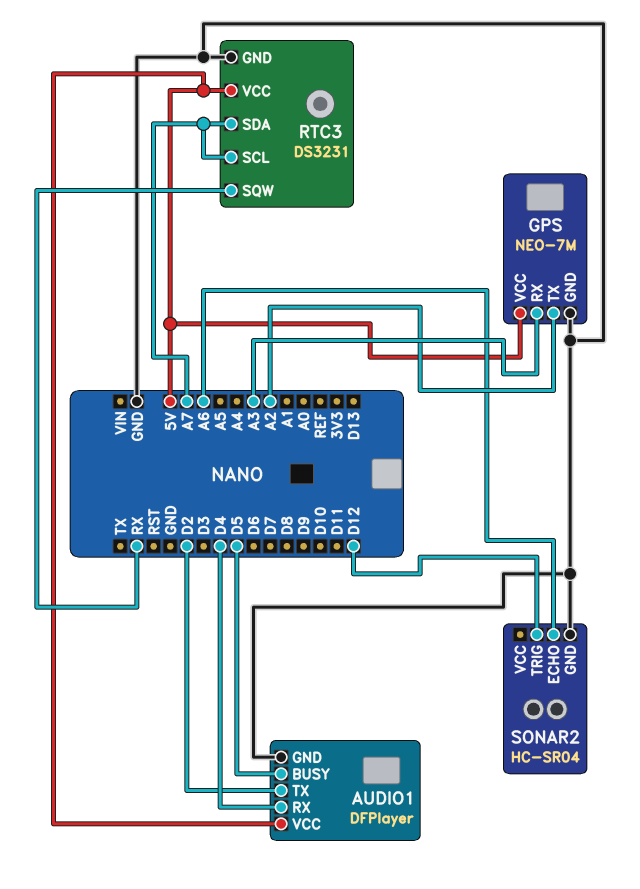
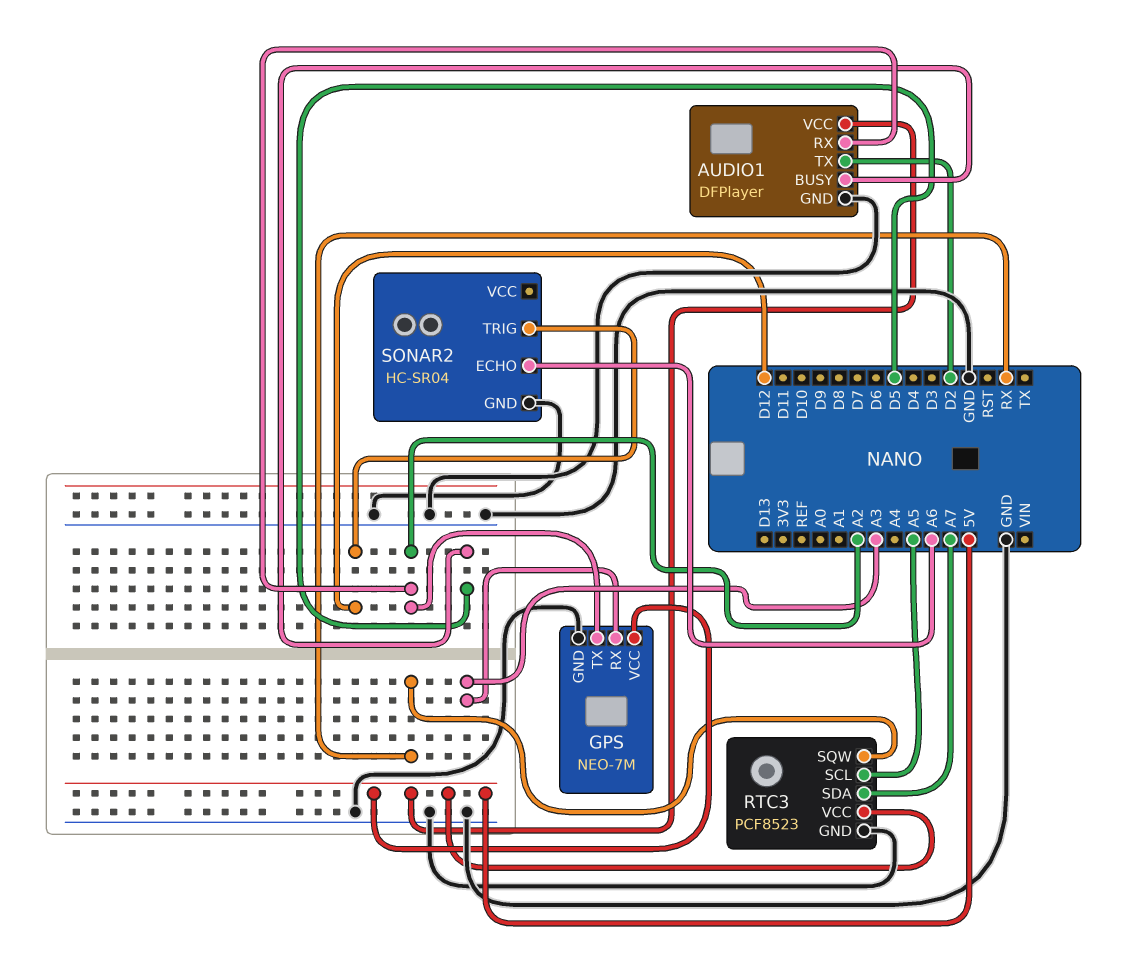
AUDIO1 pin RX: D4 -> A2
RTC3: DS3231 -> PCF8523
RTC3 pin SCL: A7 -> A5

